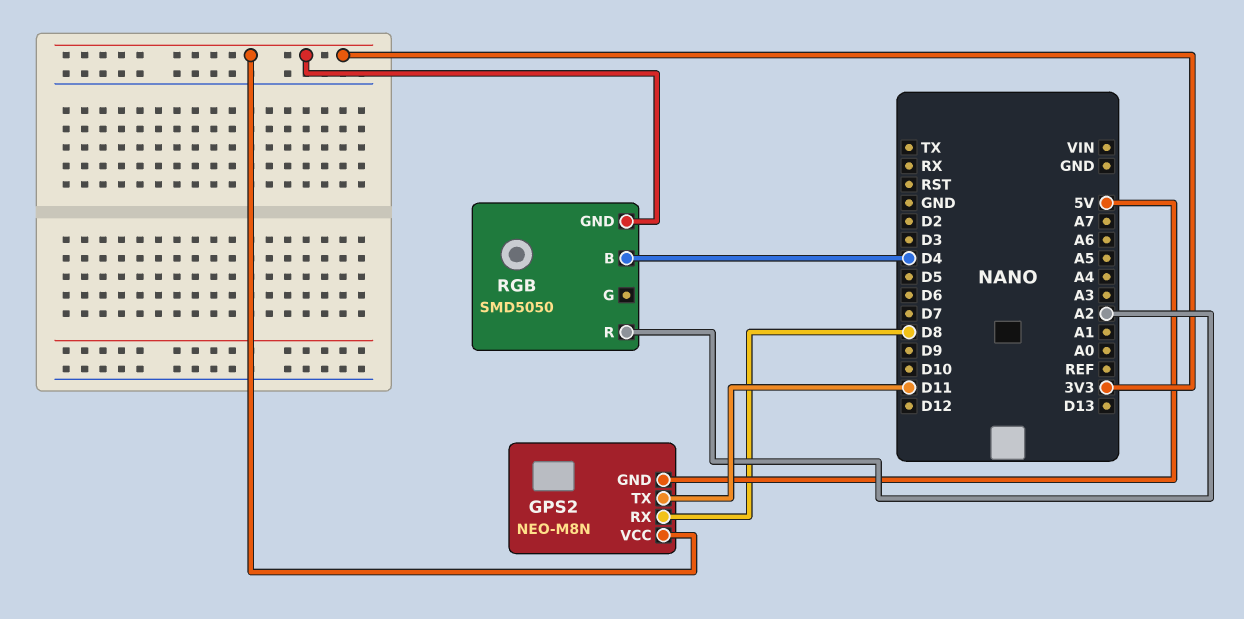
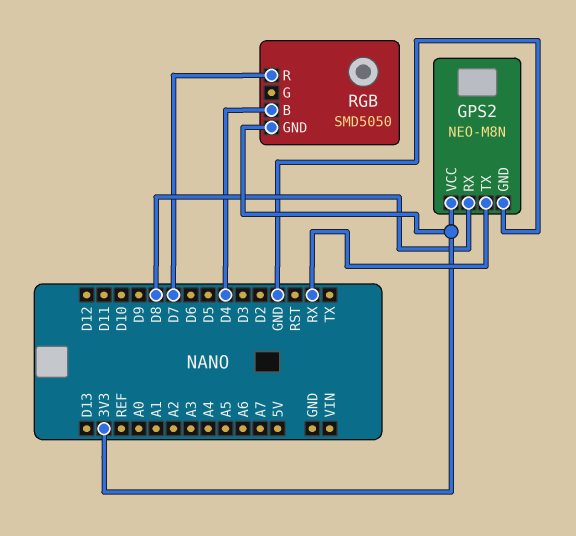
GPS2 pin GND: 5V -> GND
GPS2 pin TX: D11 -> RX
RGB pin R: A2 -> D7

